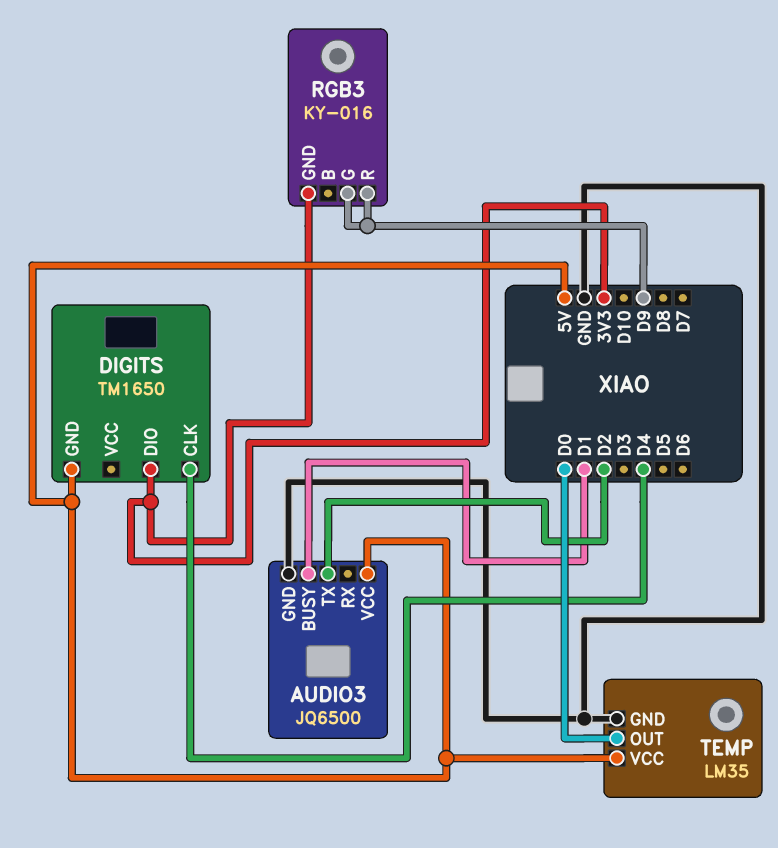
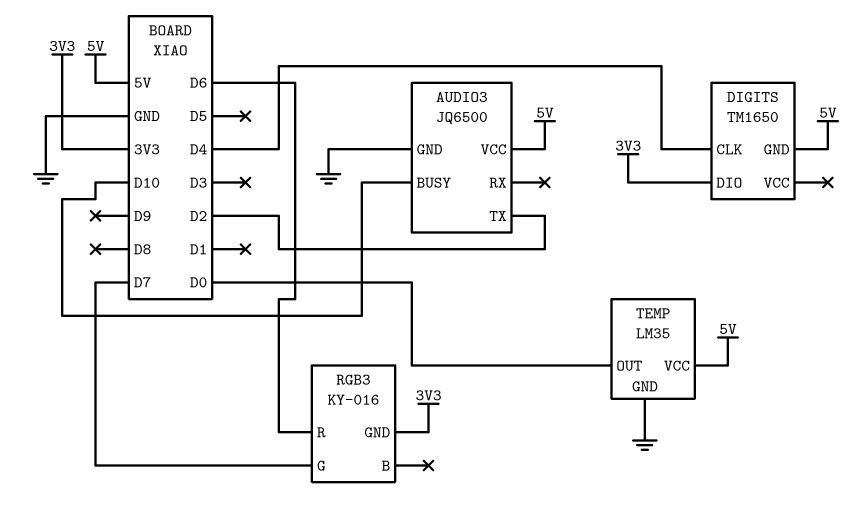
AUDIO3 pin BUSY: D1 -> D10
RGB3 pin G: D9 -> D7
RGB3 pin R: D9 -> D6

